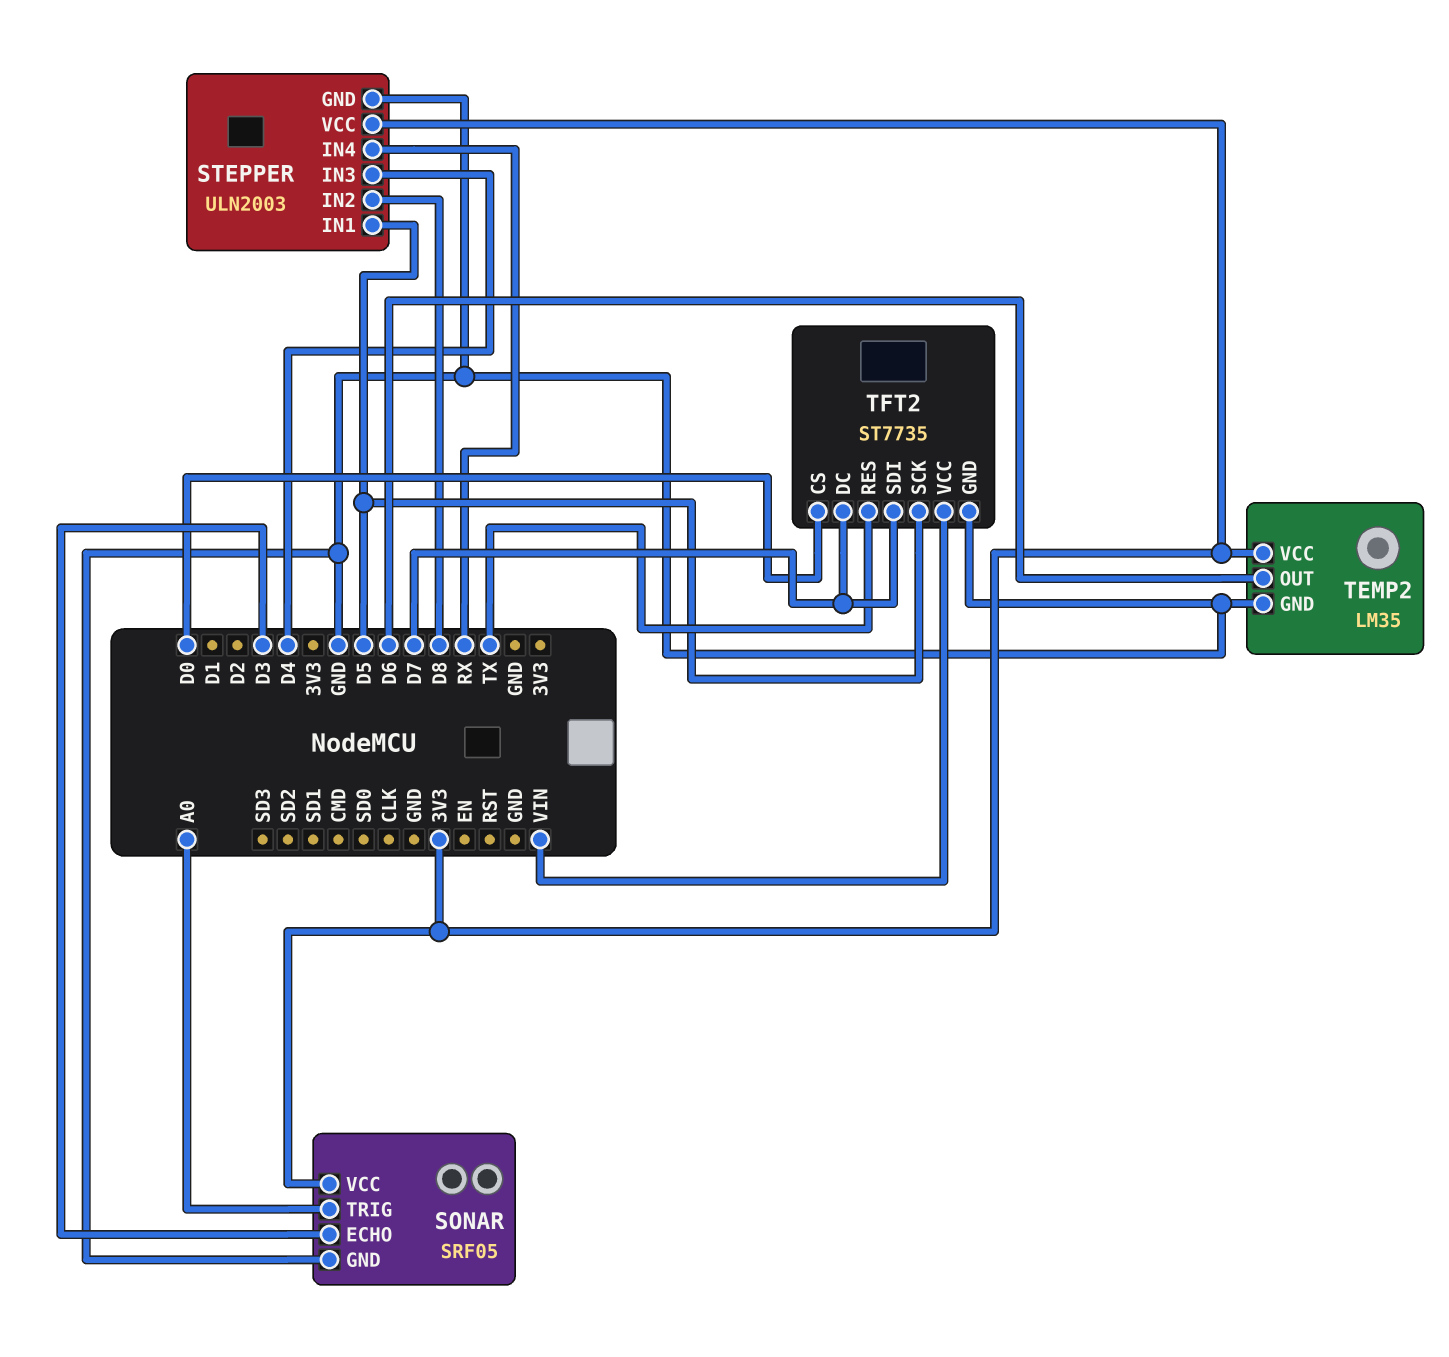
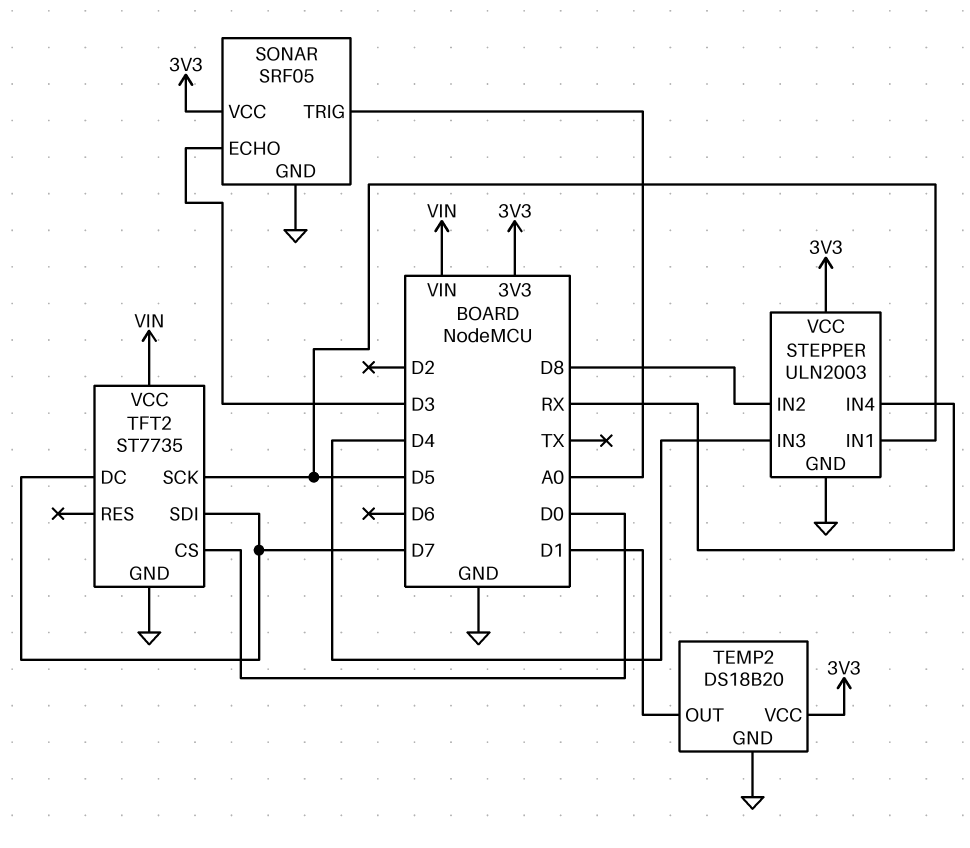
TEMP2: LM35 -> DS18B20
TEMP2 pin OUT: D6 -> D1
TFT2 pin RES: TX -> none

